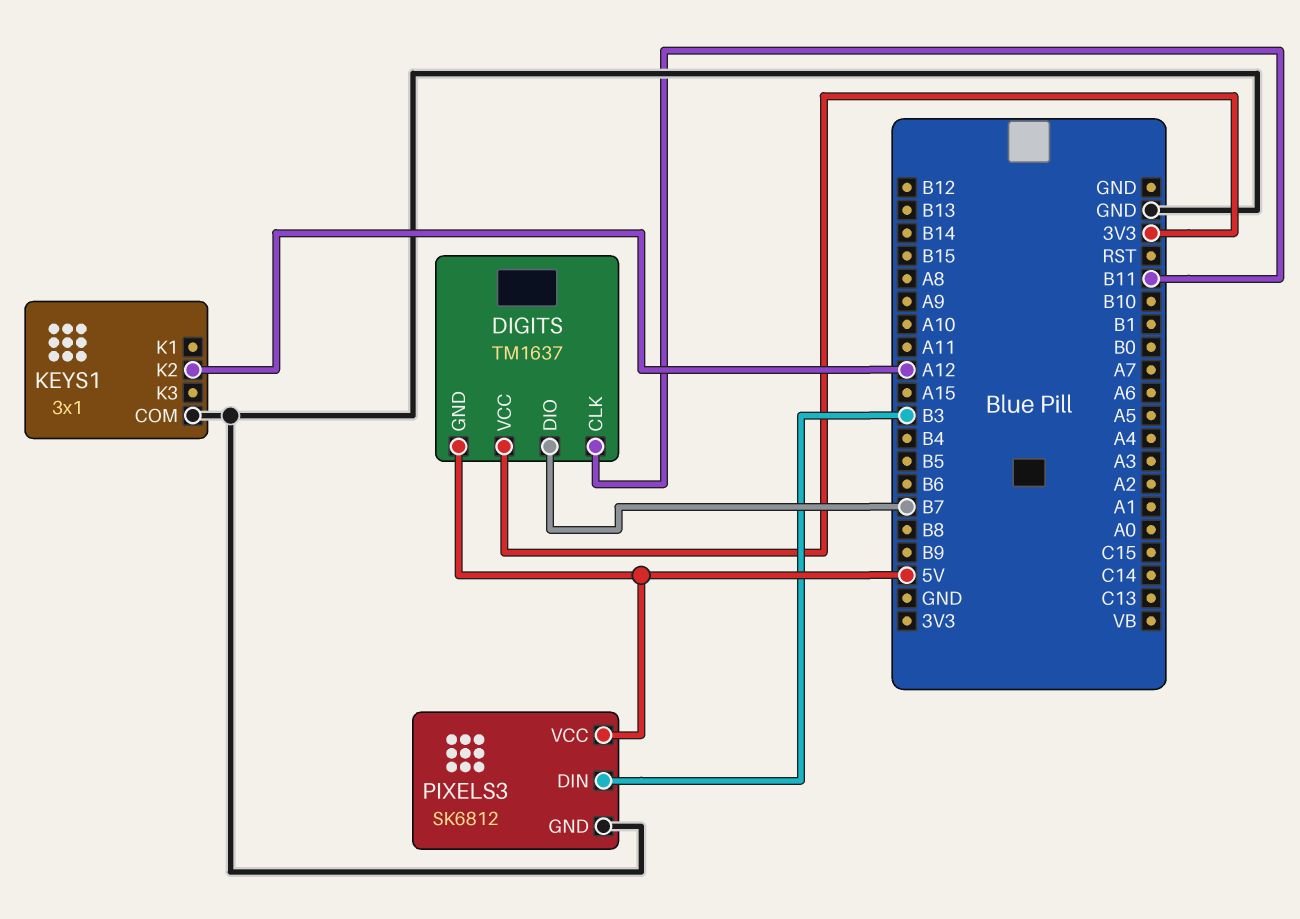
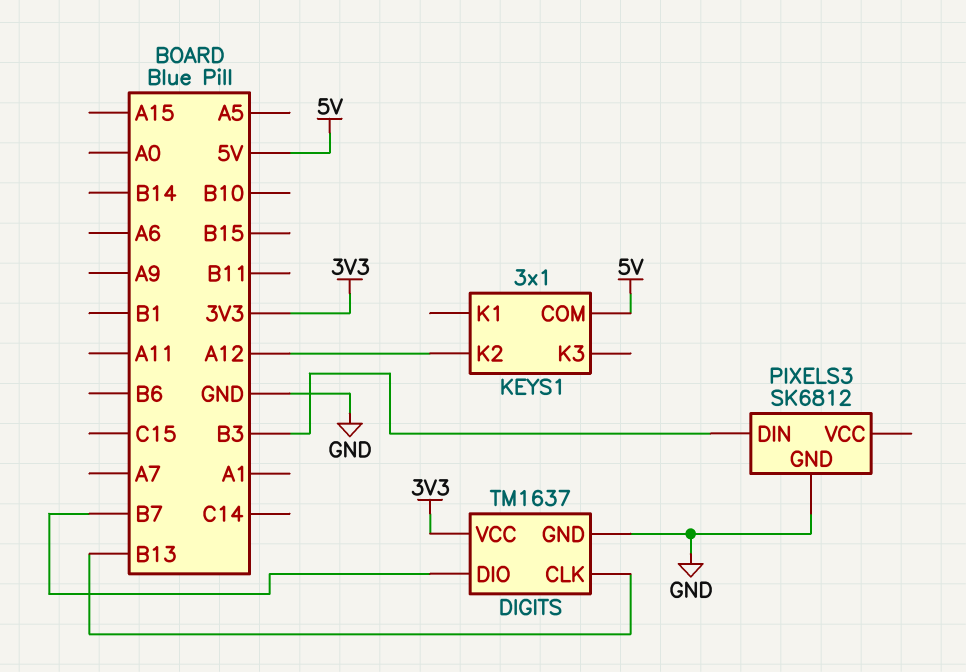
DIGITS pin CLK: B11 -> B13
DIGITS pin GND: 5V -> GND
KEYS1 pin COM: GND -> 5V
PIXELS3 pin VCC: 5V -> none

